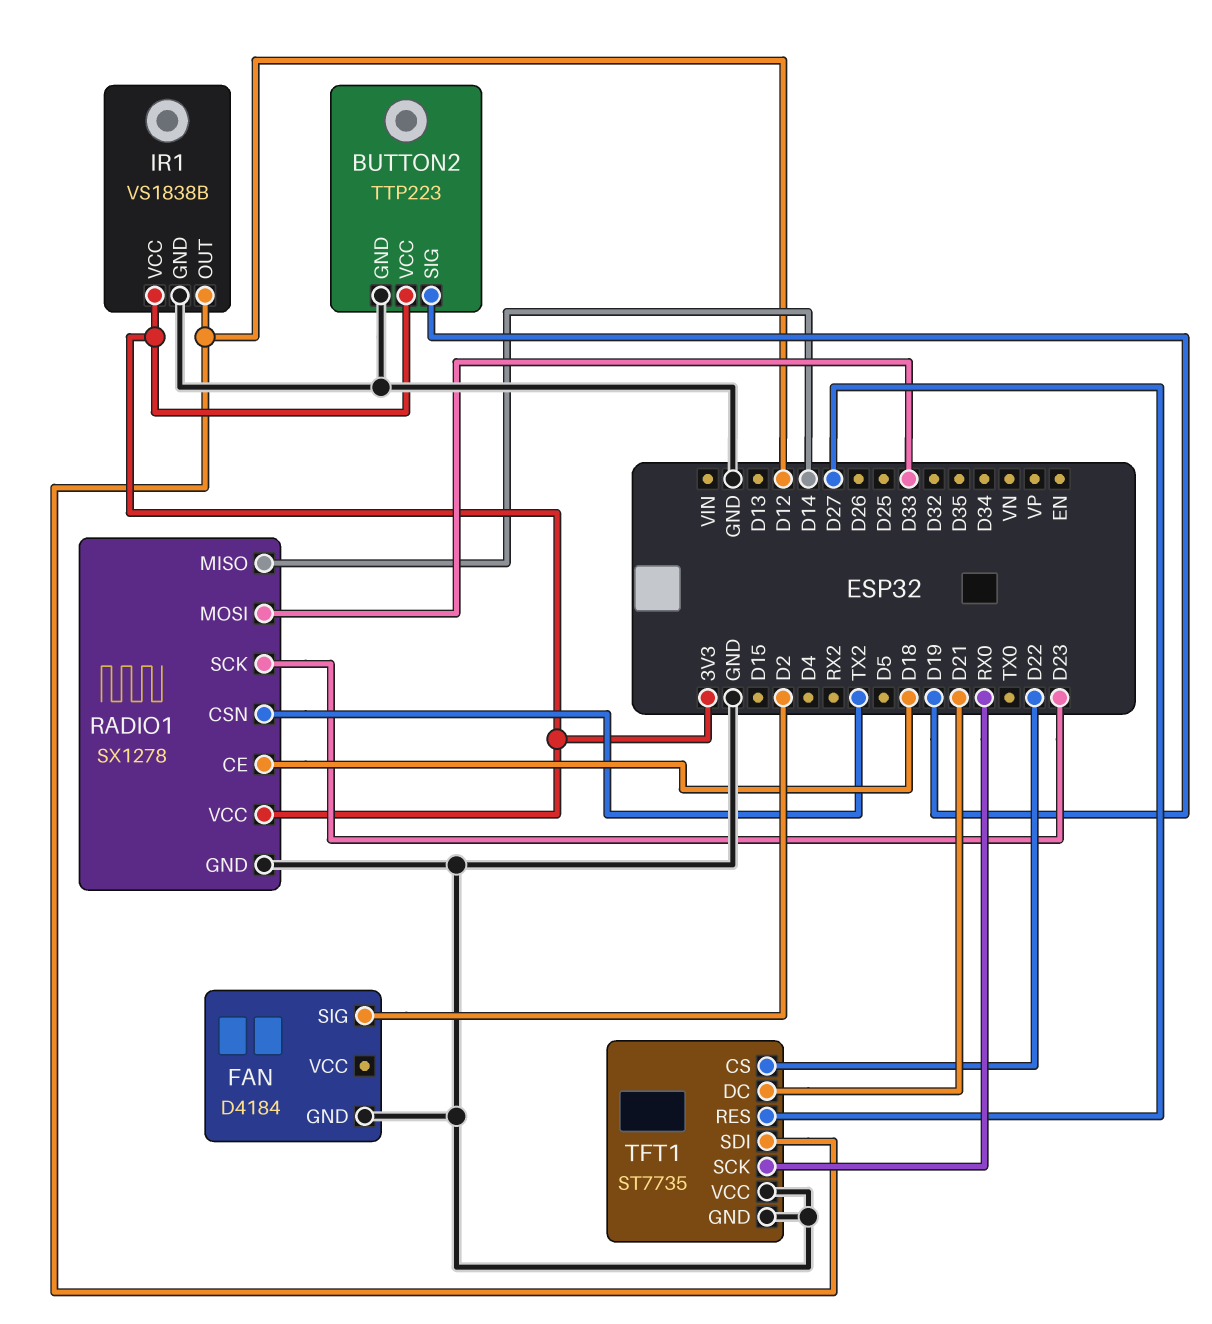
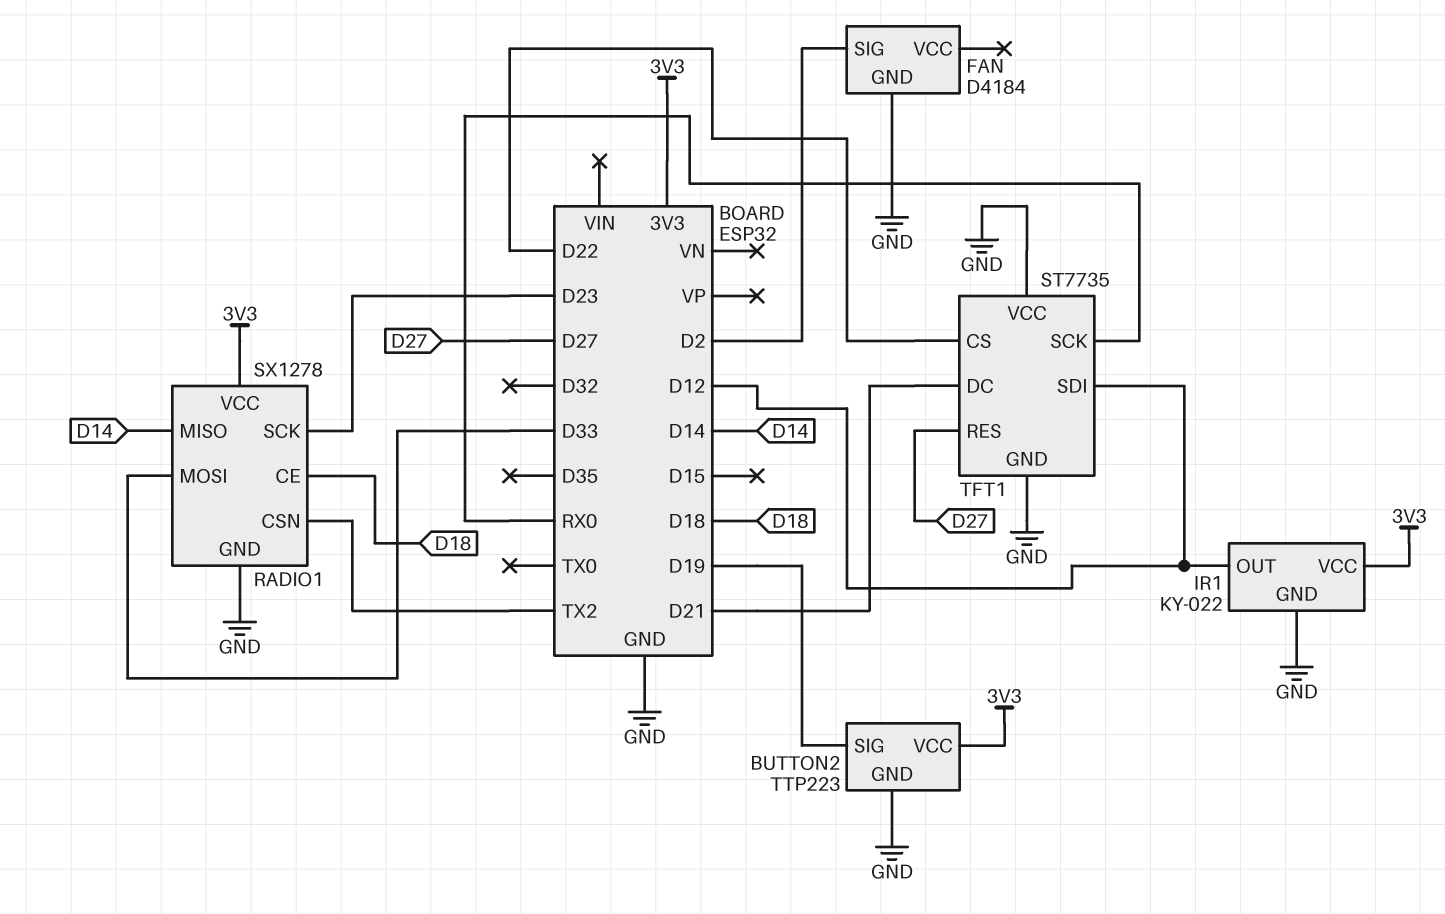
IR1: VS1838B -> KY-022

